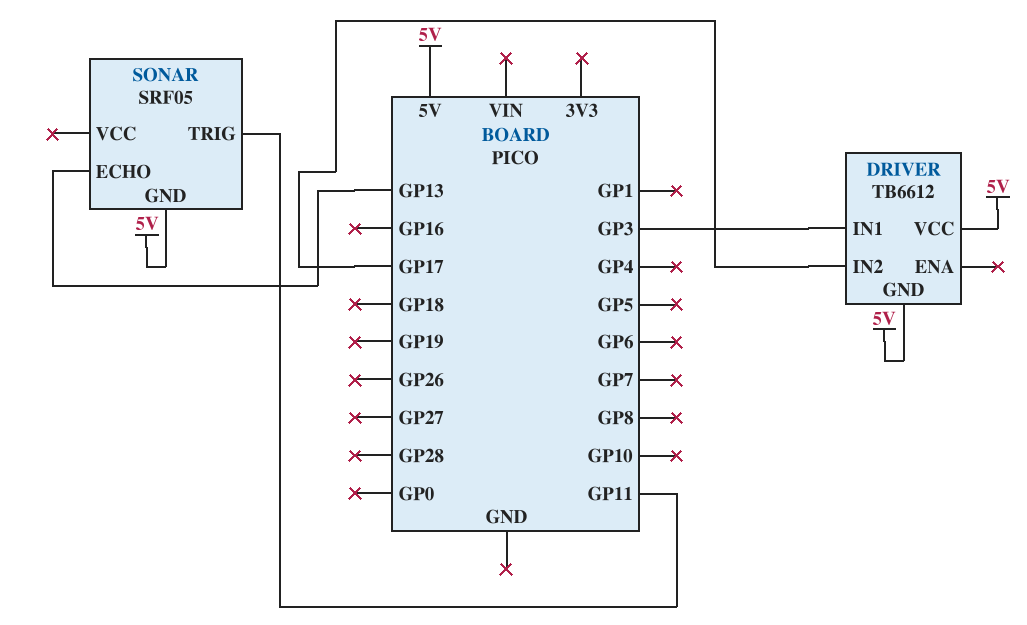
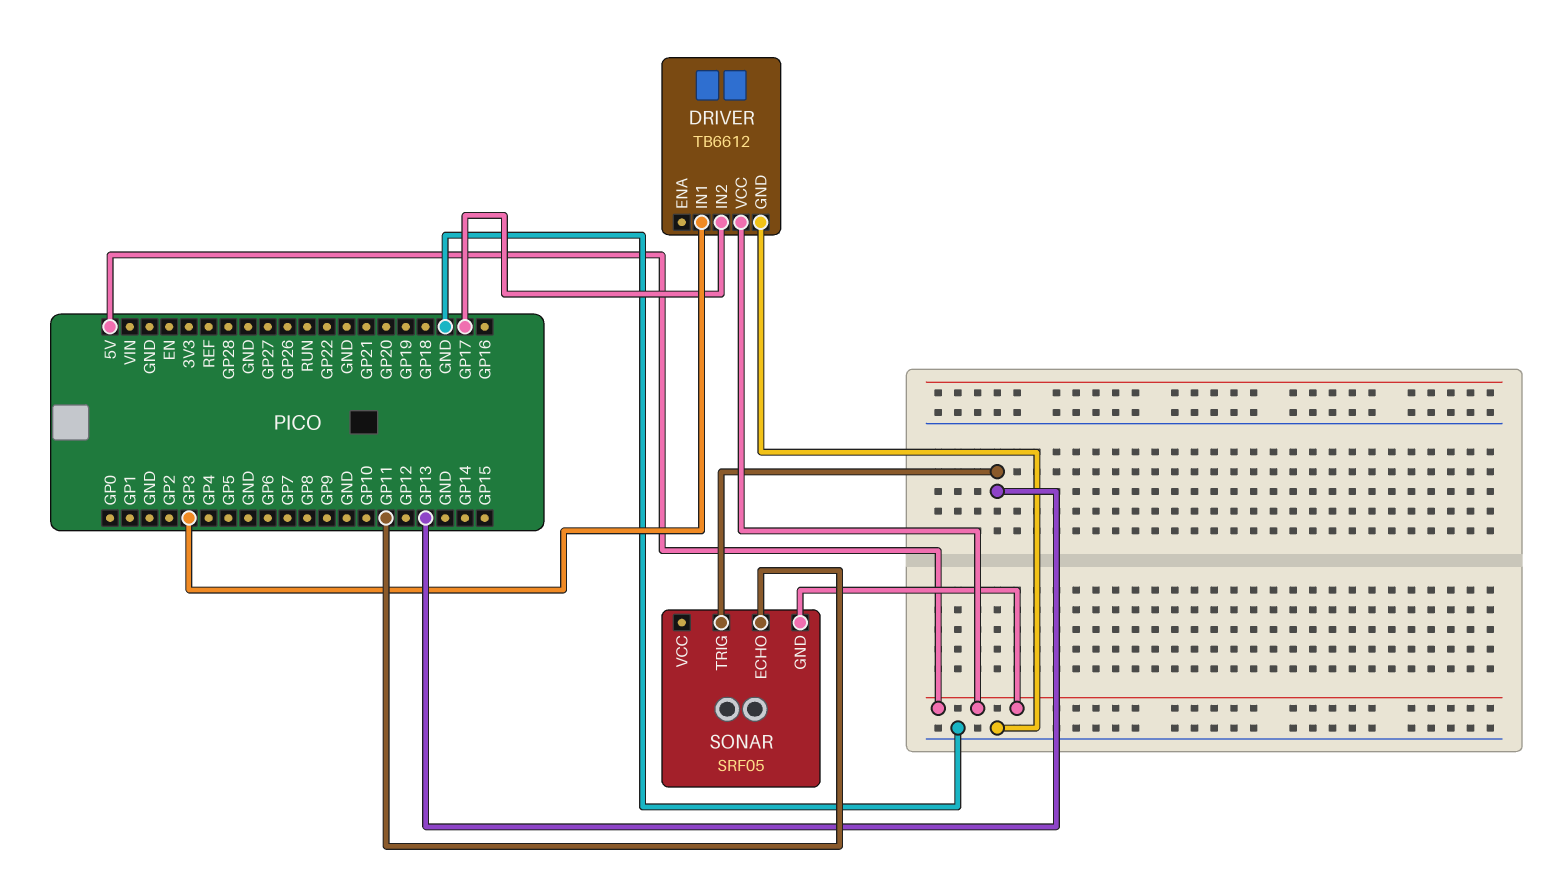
DRIVER pin GND: 5V -> GND
SONAR pin ECHO: GP13 -> GP11
SONAR pin TRIG: GP11 -> GP13

